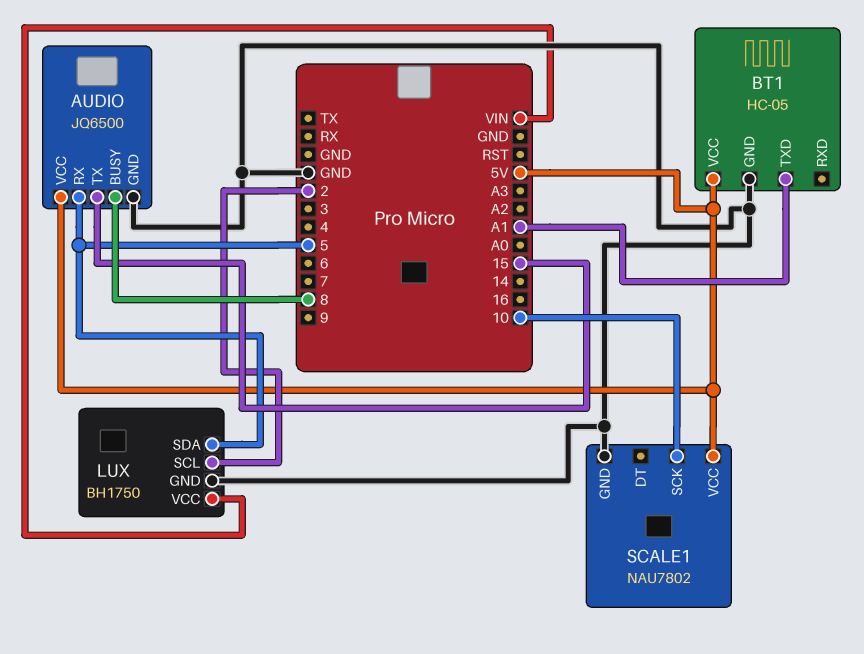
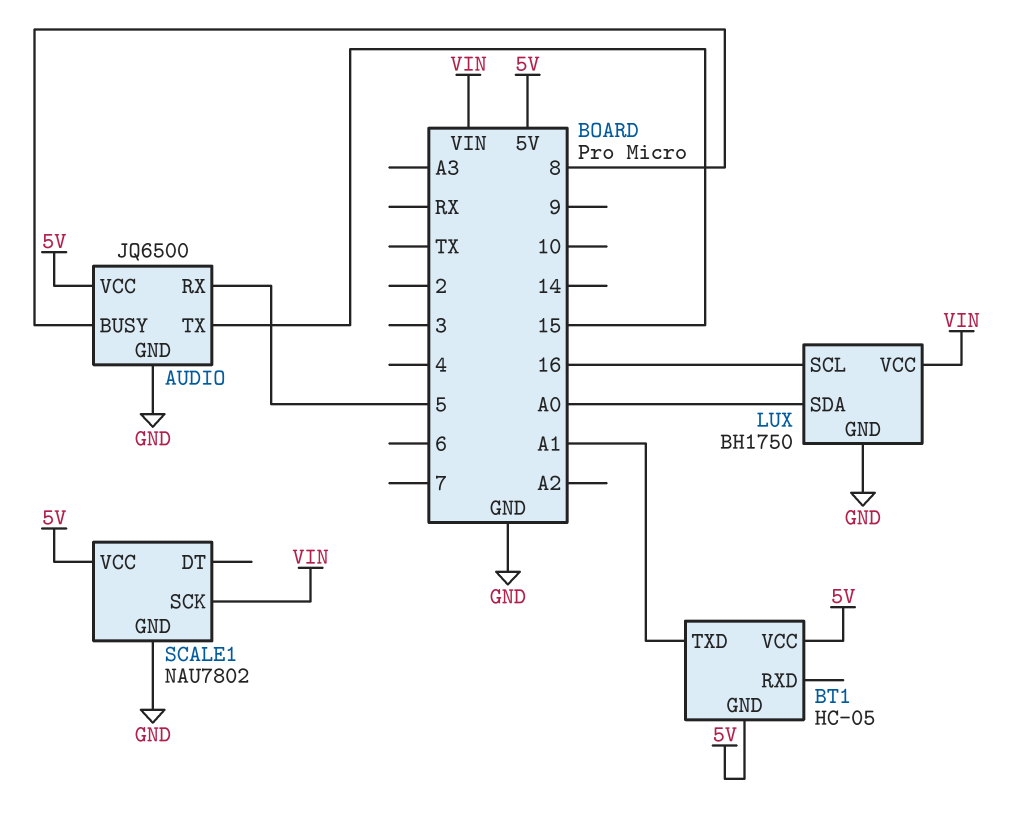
BT1 pin GND: GND -> 5V
LUX pin SCL: 2 -> 16
LUX pin SDA: 5 -> A0
SCALE1 pin SCK: 10 -> VIN

